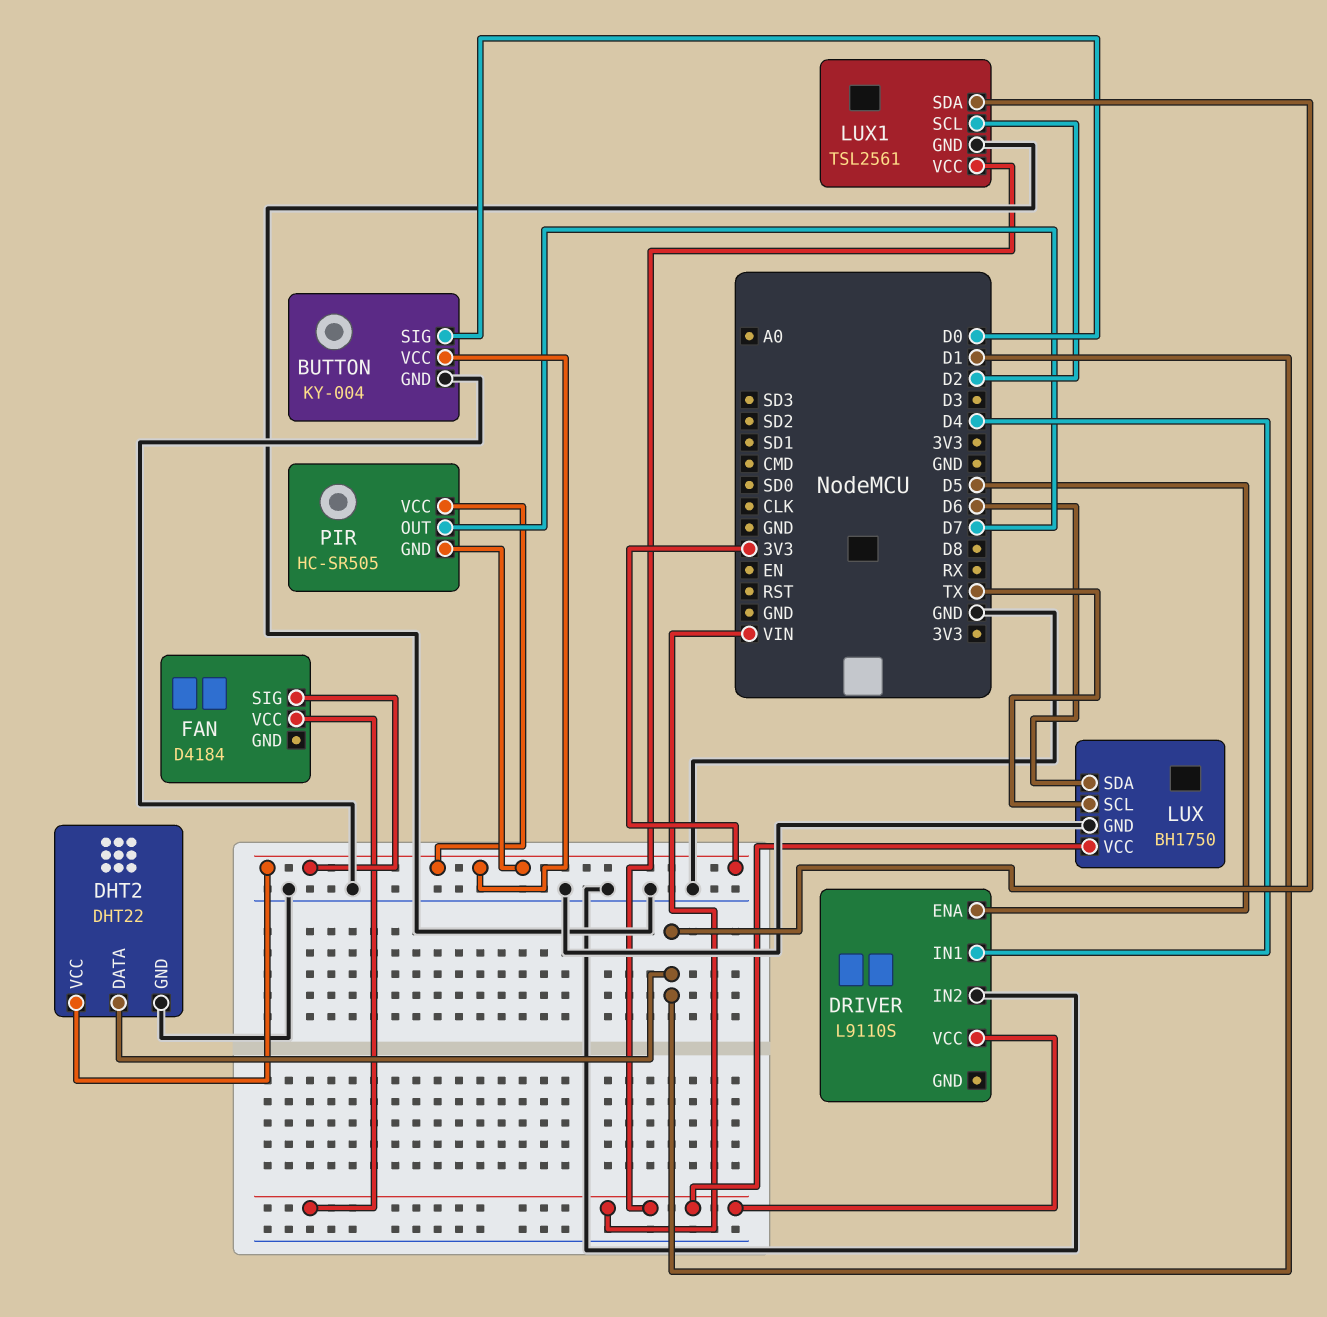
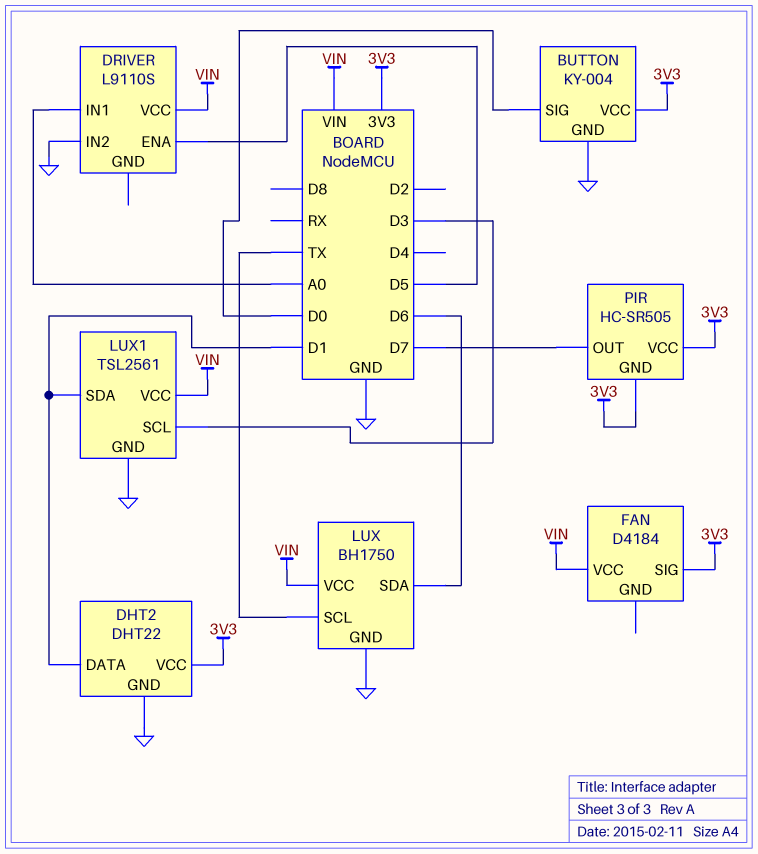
DRIVER pin IN1: D4 -> A0
LUX1 pin SCL: D2 -> D3

